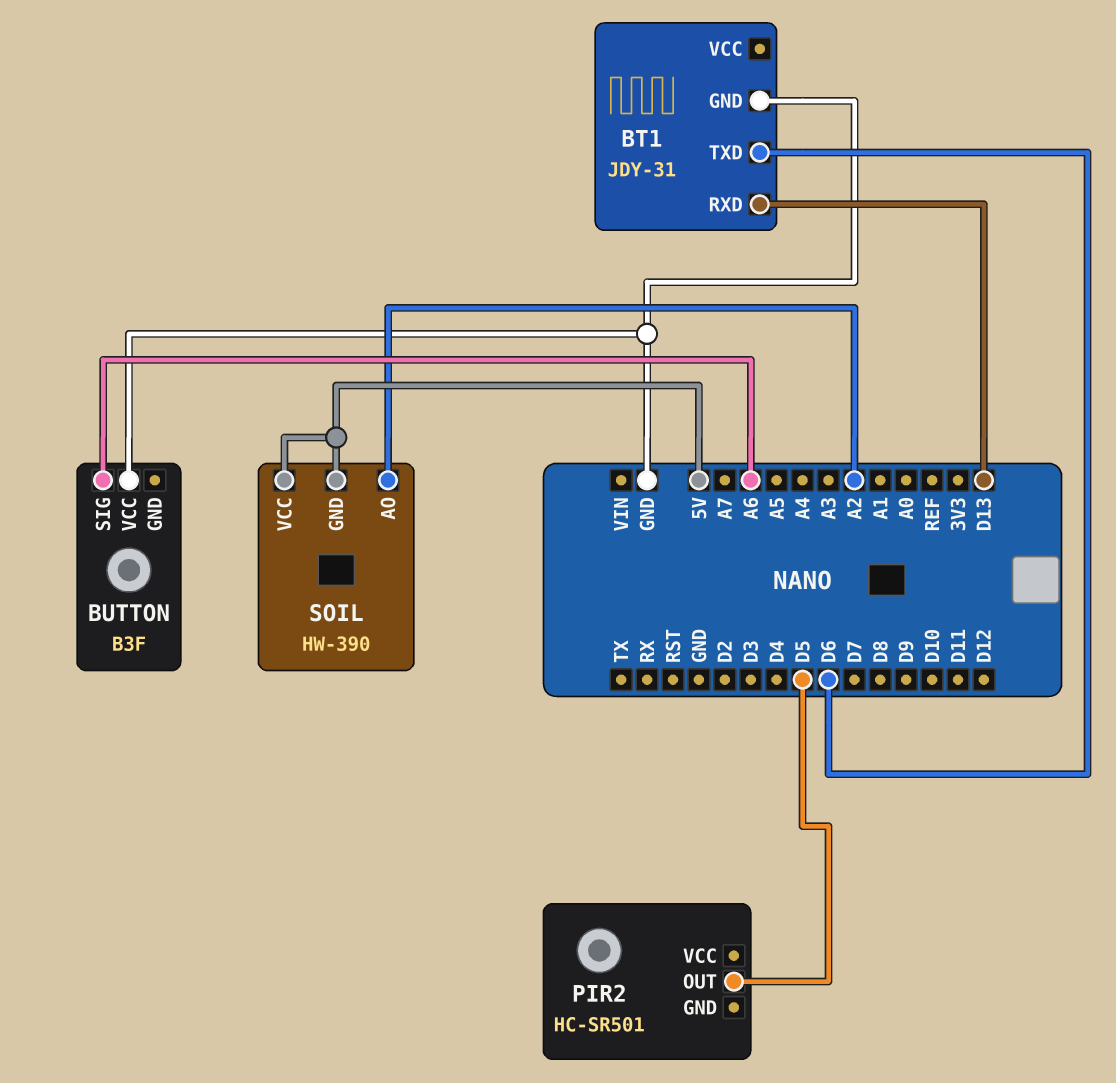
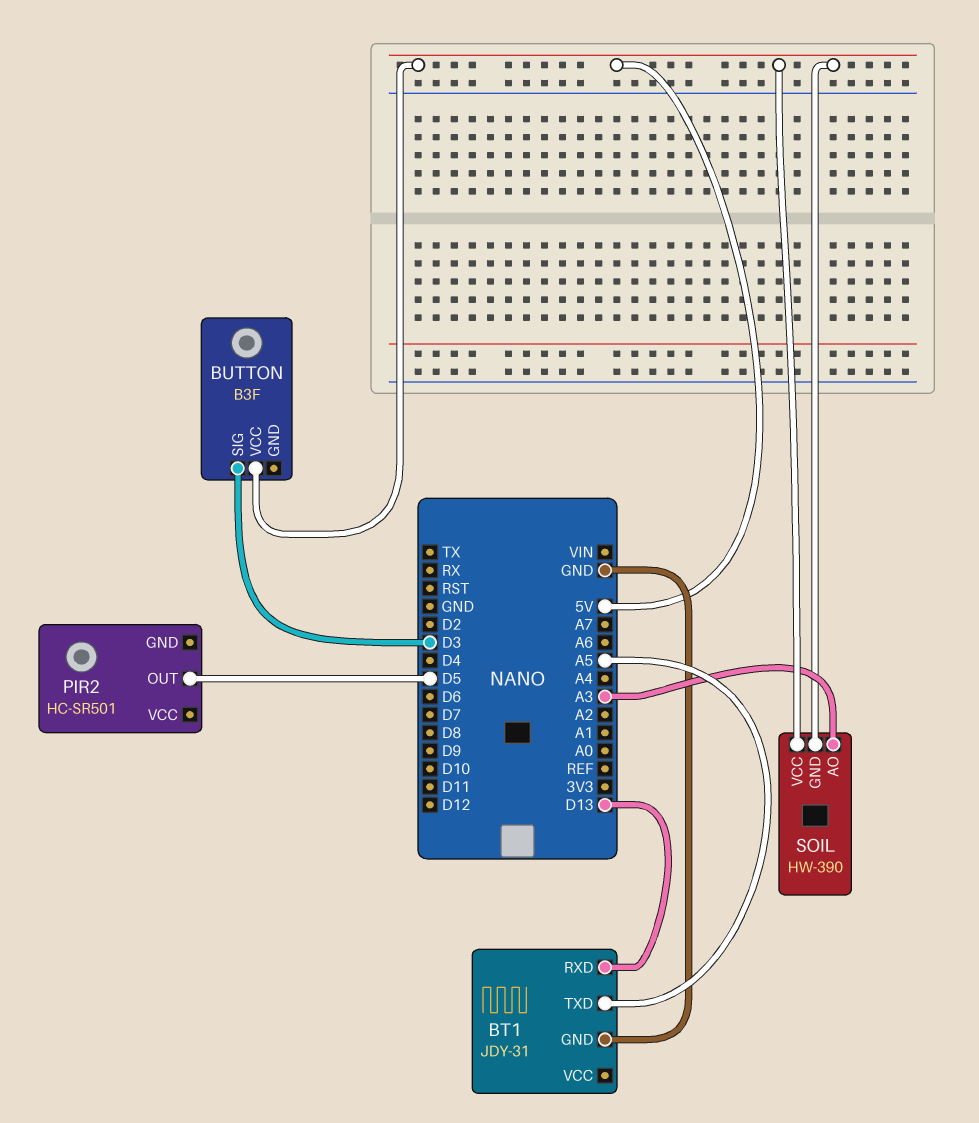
BT1 pin TXD: D6 -> A5
BUTTON pin SIG: A6 -> D3
BUTTON pin VCC: GND -> 5V
SOIL pin AO: A2 -> A3

